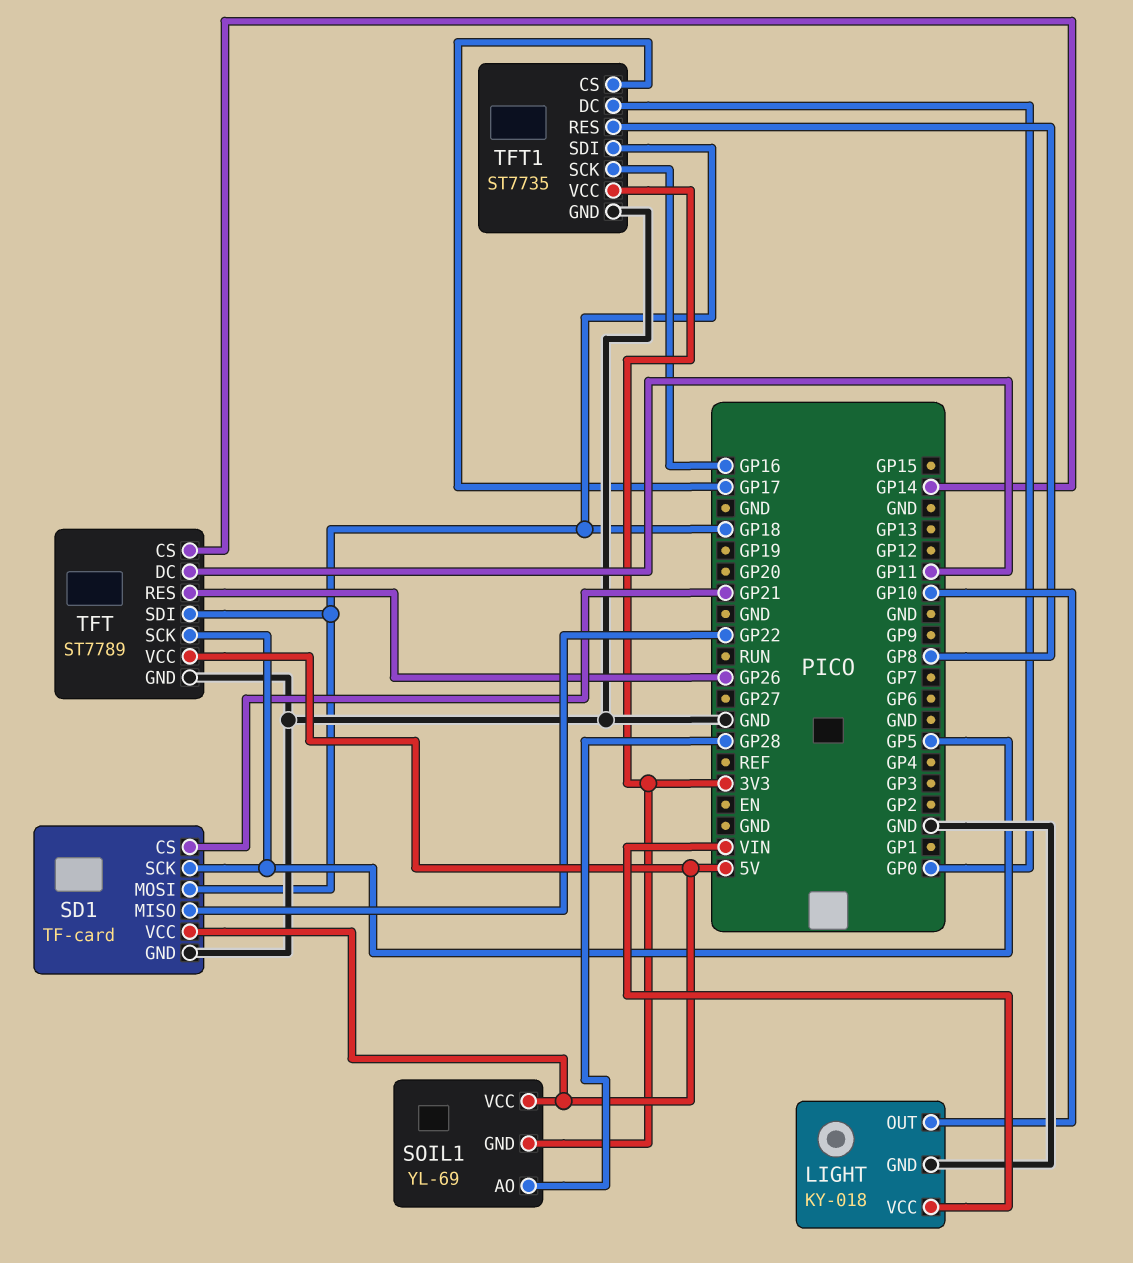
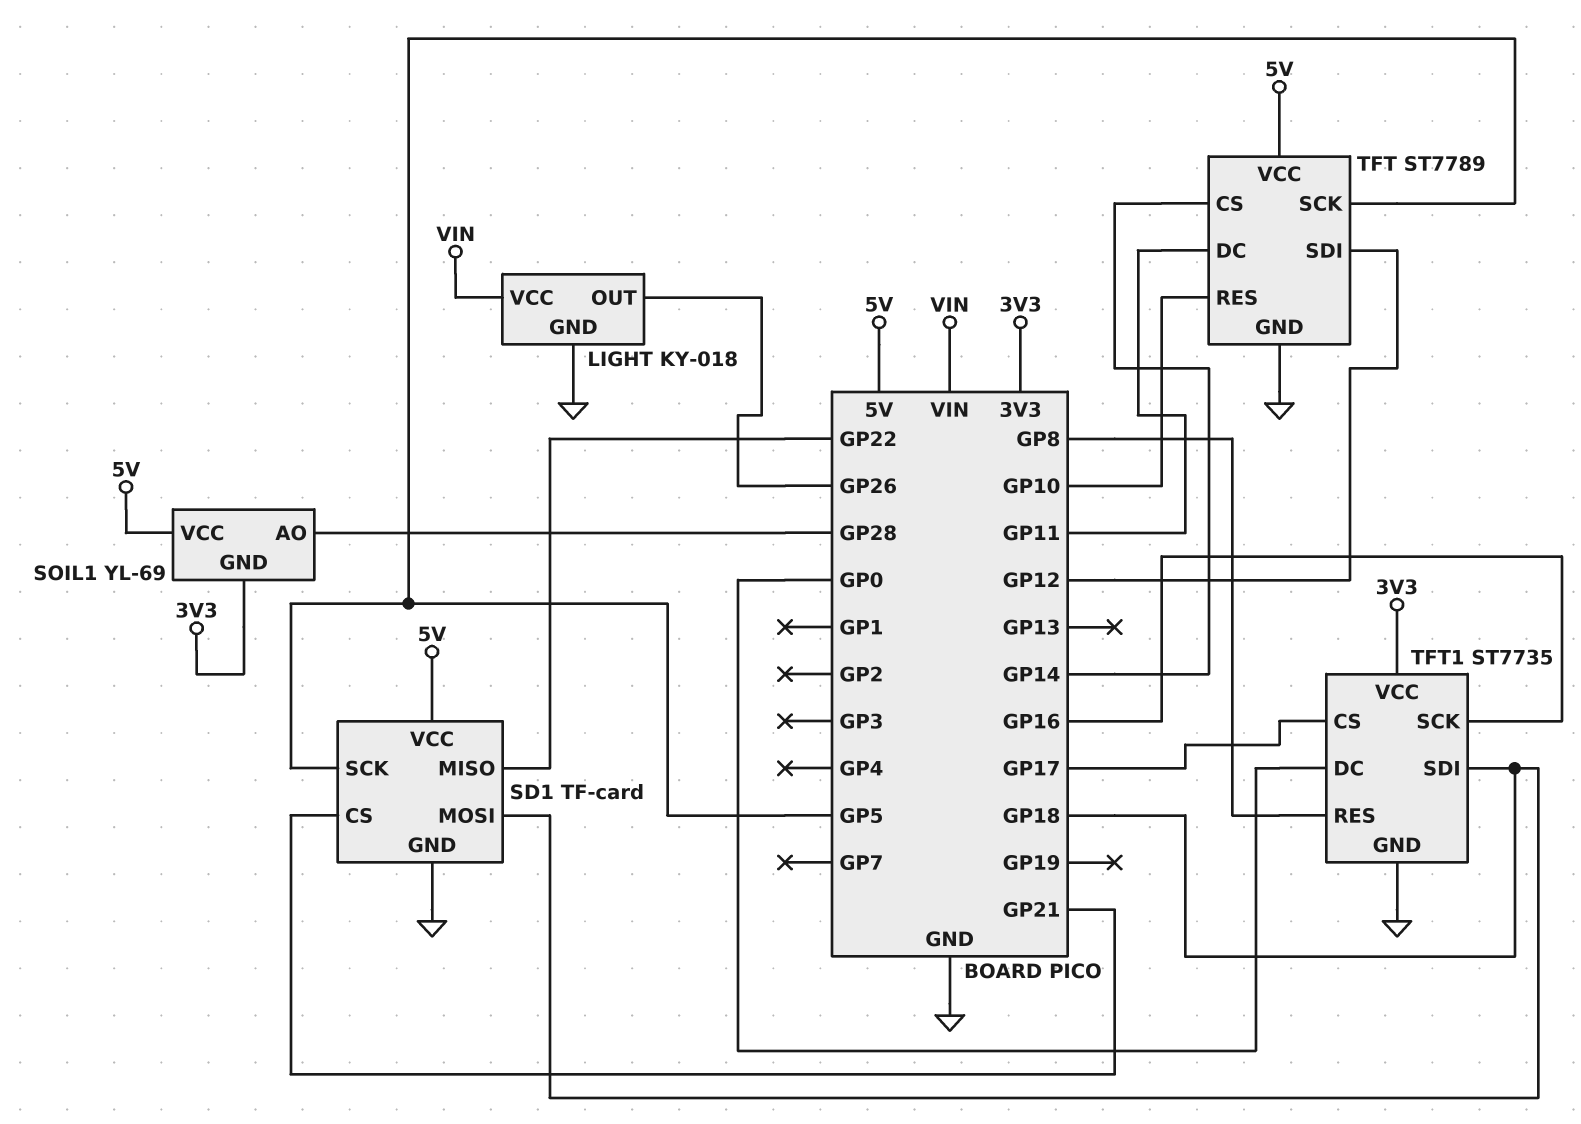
LIGHT pin OUT: GP10 -> GP26
TFT pin RES: GP26 -> GP10
TFT pin SDI: GP18 -> GP12

